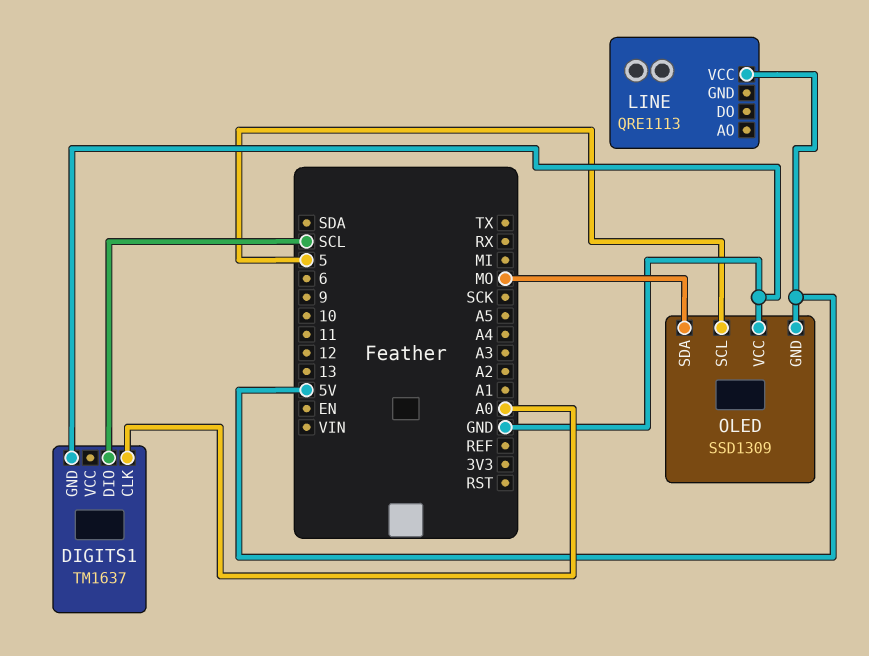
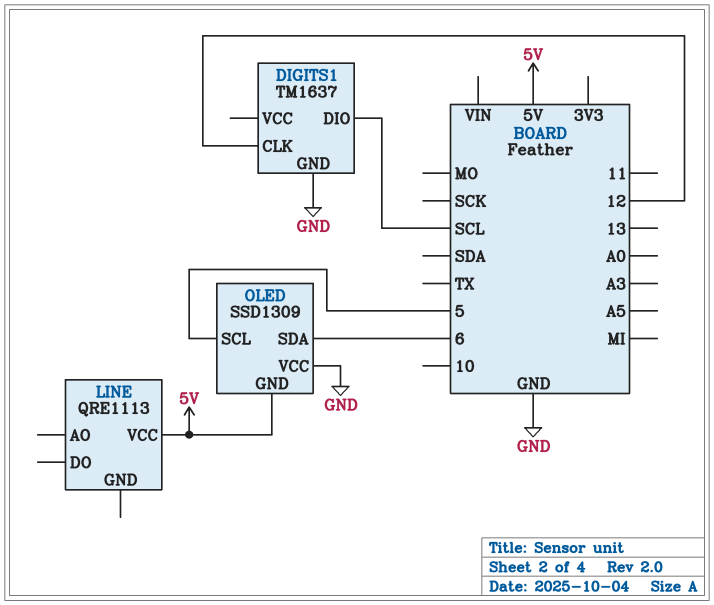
DIGITS1 pin CLK: A0 -> 12
OLED pin SDA: MO -> 6

